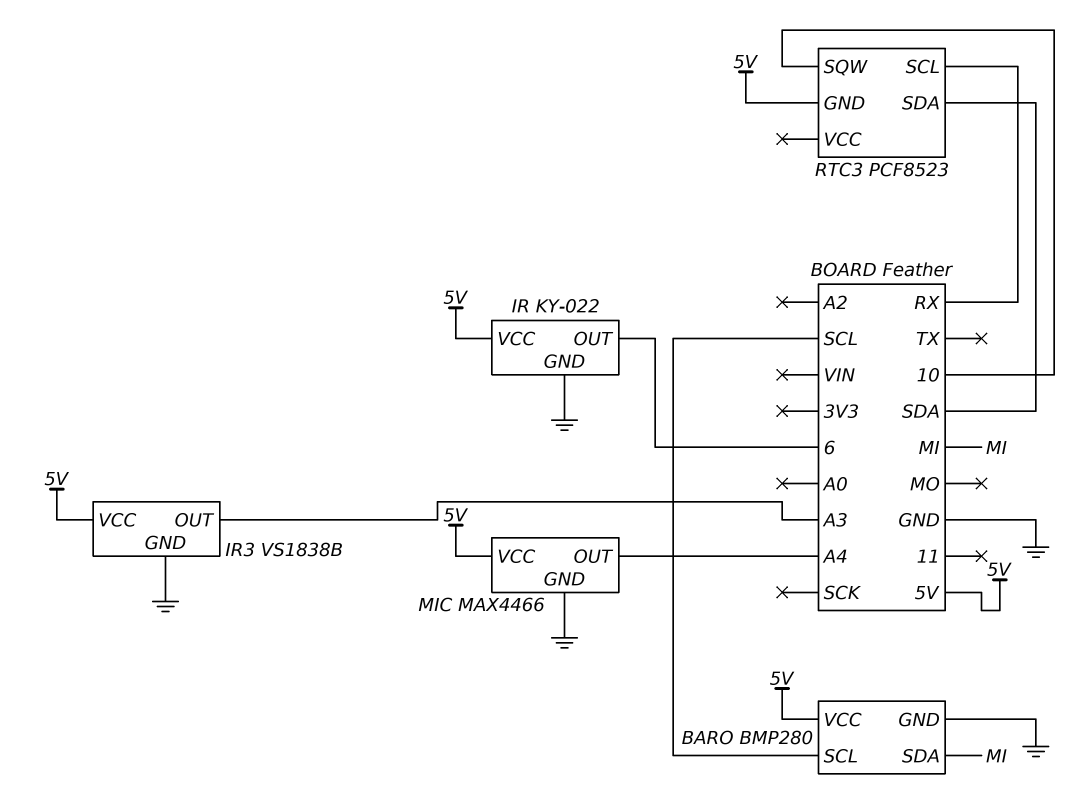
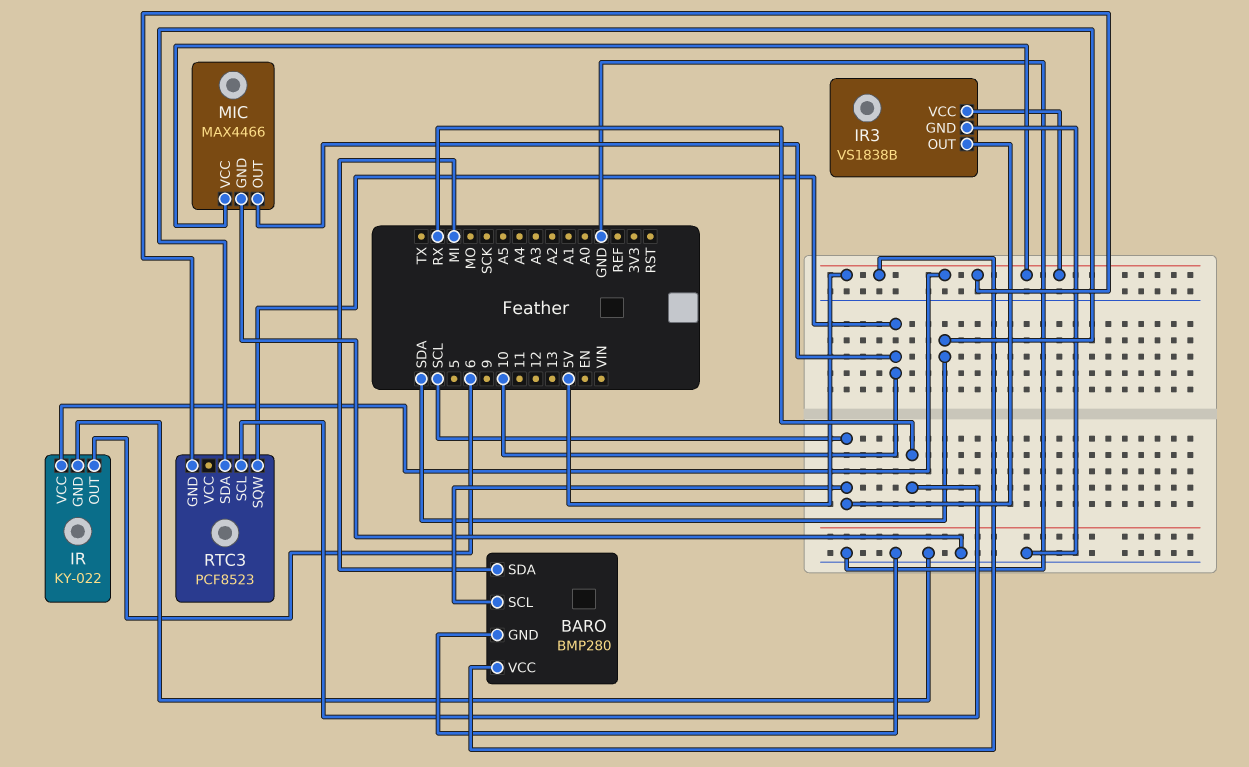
IR3 pin OUT: A3 -> SCL
MIC pin OUT: A4 -> 10

